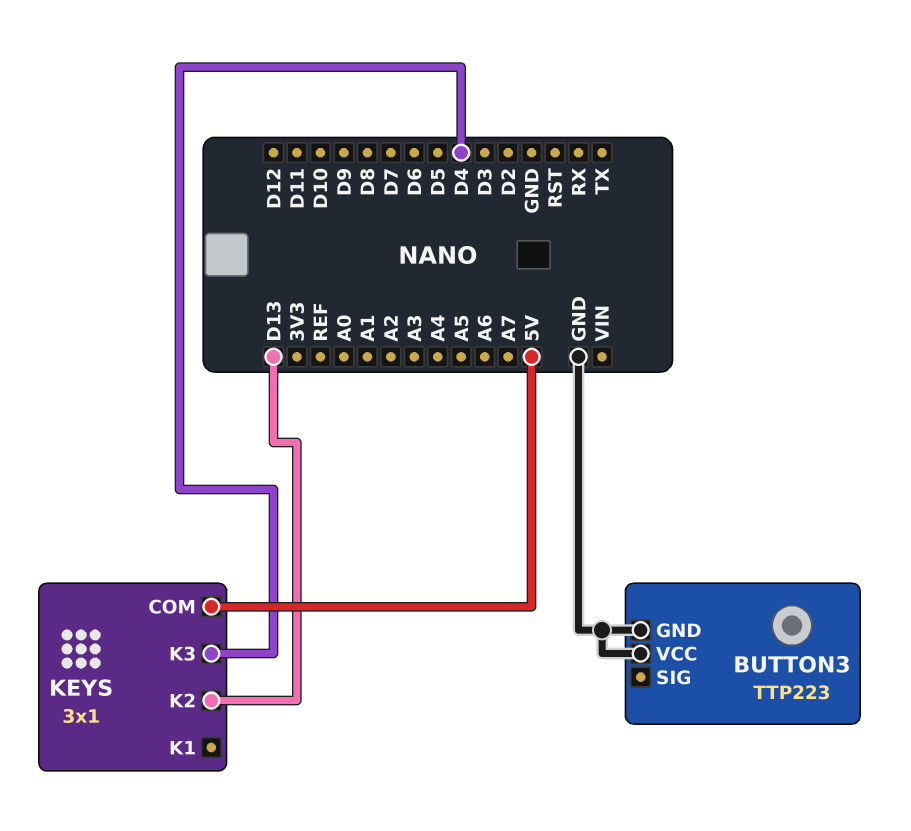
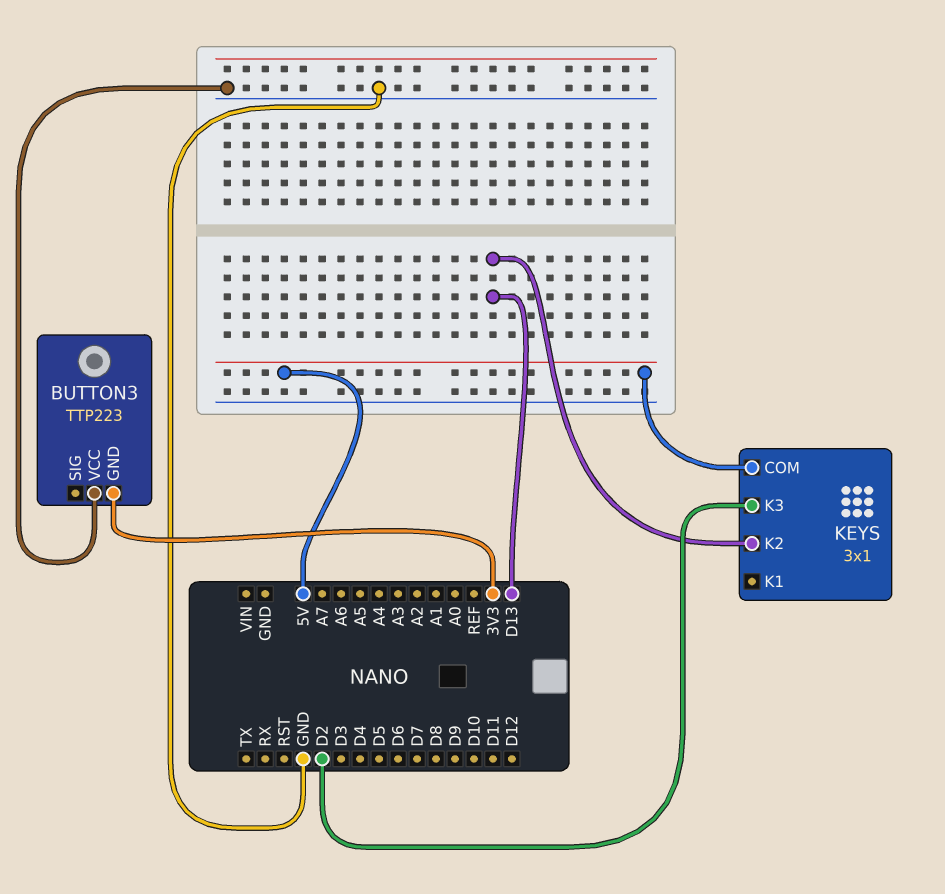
BUTTON3 pin GND: GND -> 3V3
KEYS pin K3: D4 -> D2

